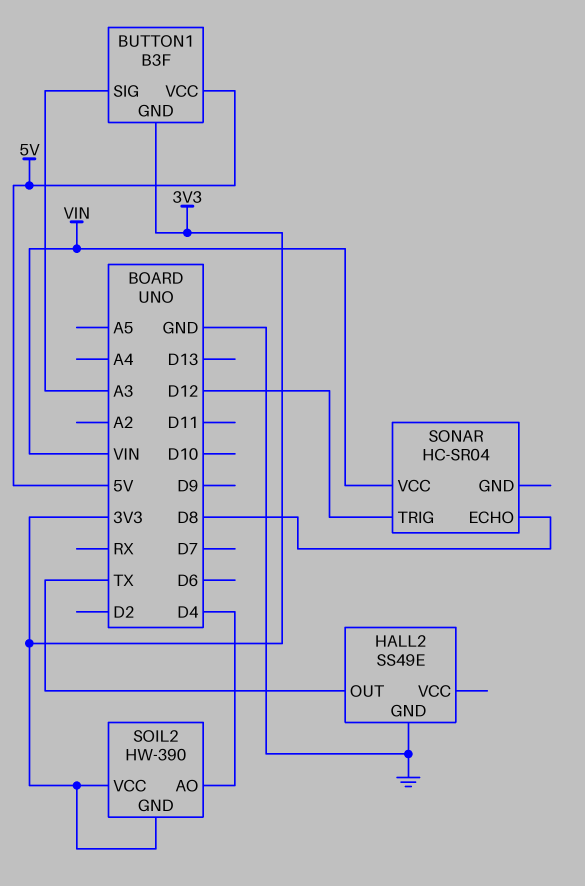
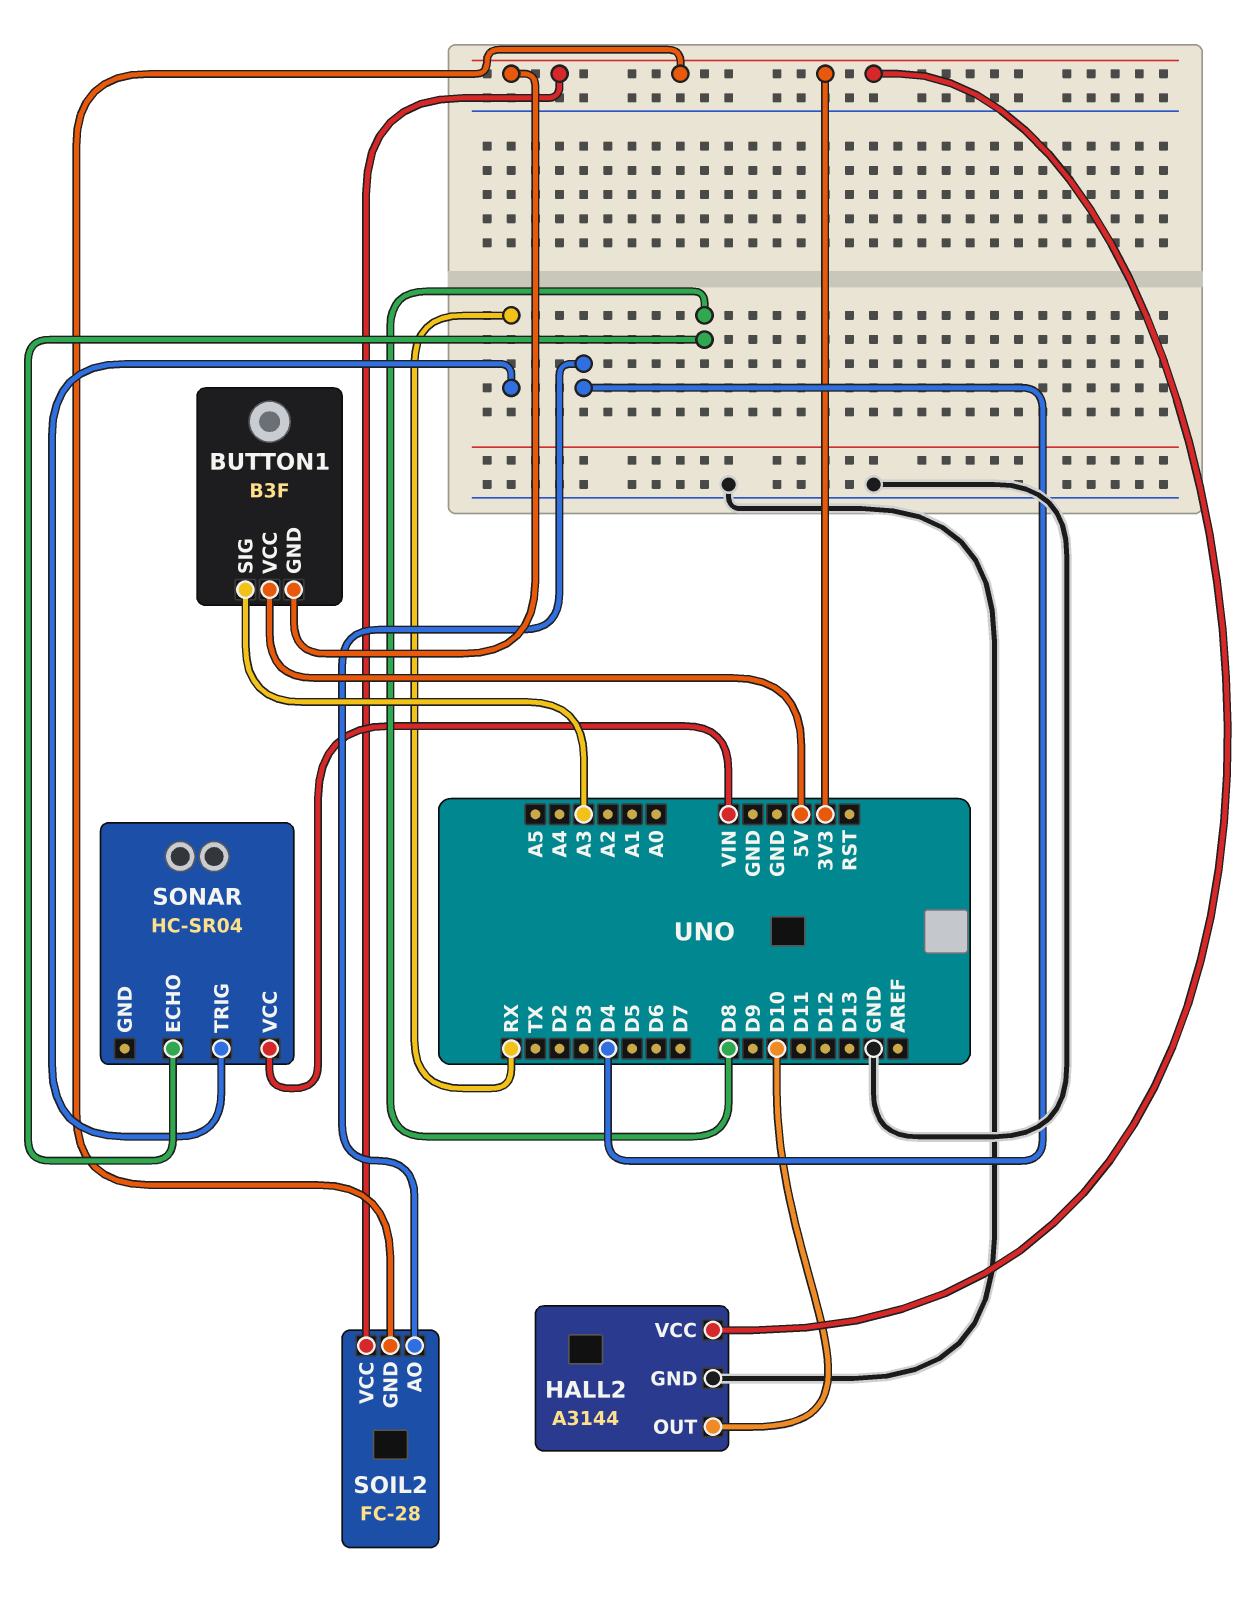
HALL2: SS49E -> A3144
HALL2 pin OUT: TX -> D10
HALL2 pin VCC: none -> 3V3
SOIL2: HW-390 -> FC-28
SONAR pin TRIG: D12 -> RX

